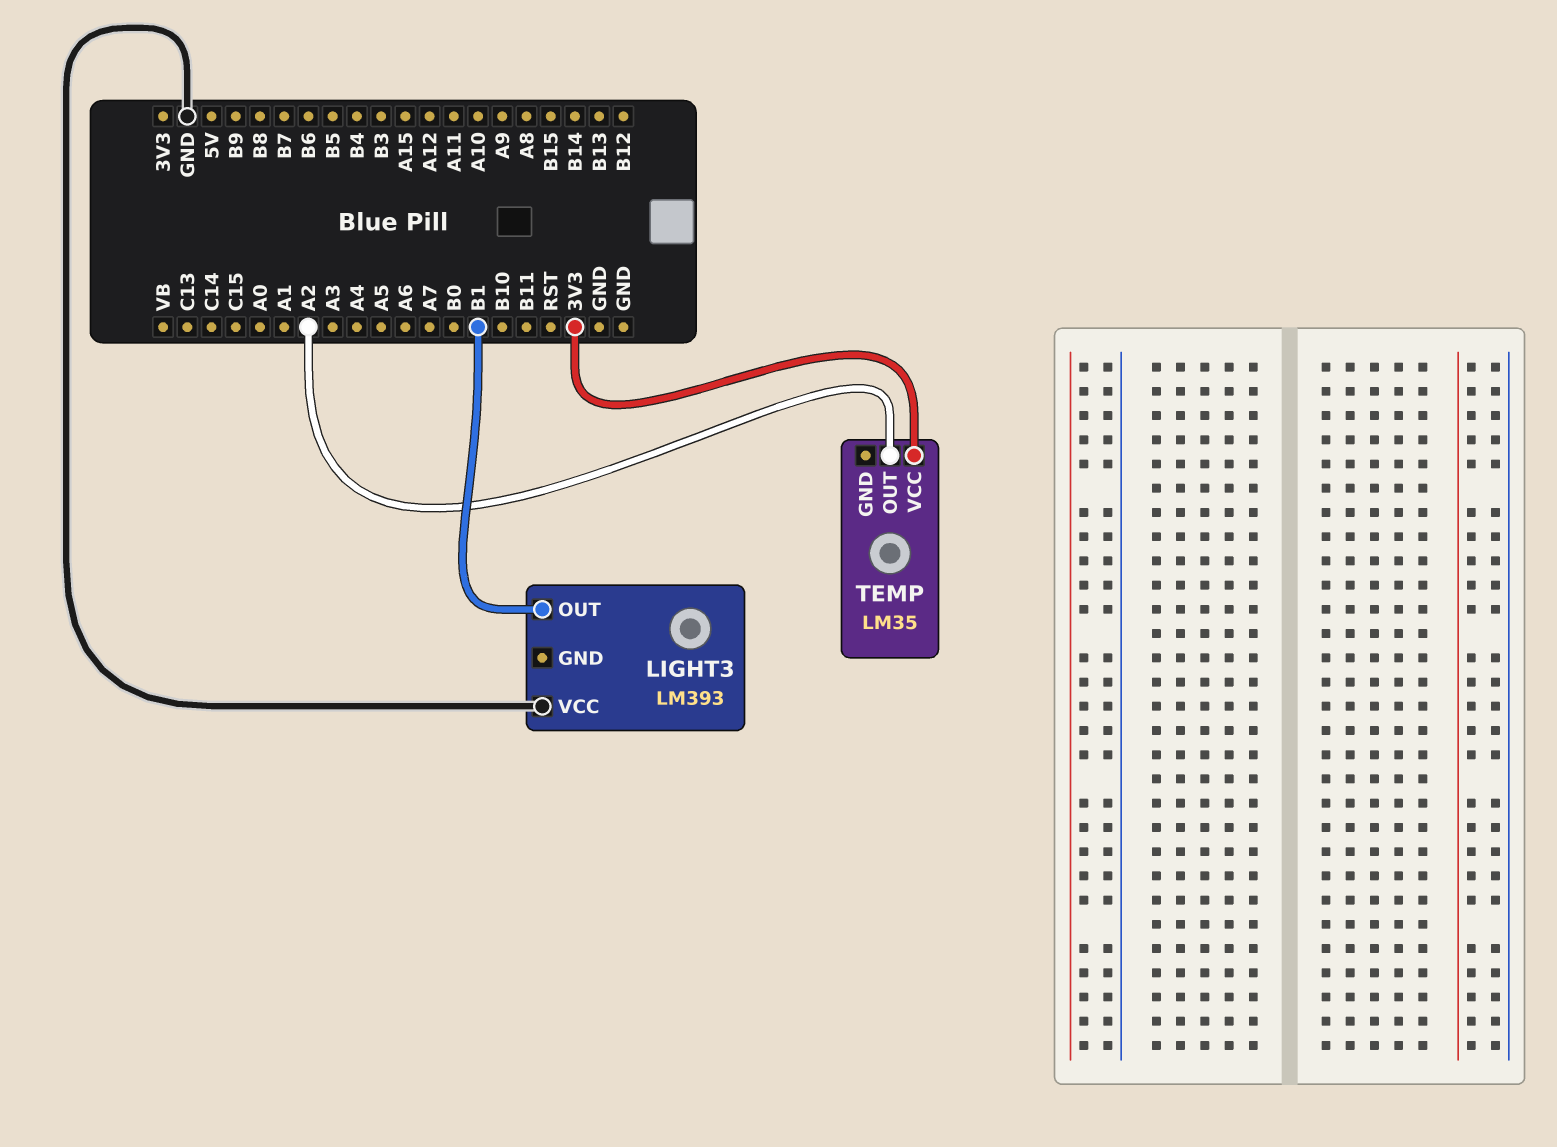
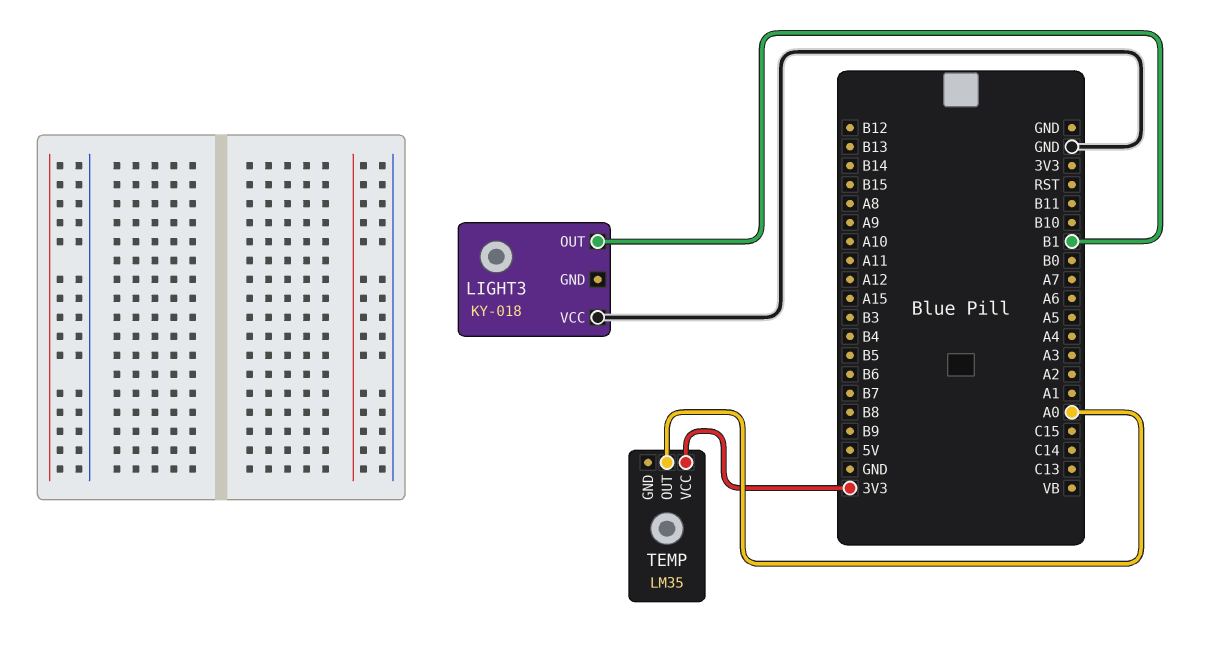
LIGHT3: LM393 -> KY-018
TEMP pin OUT: A2 -> A0

